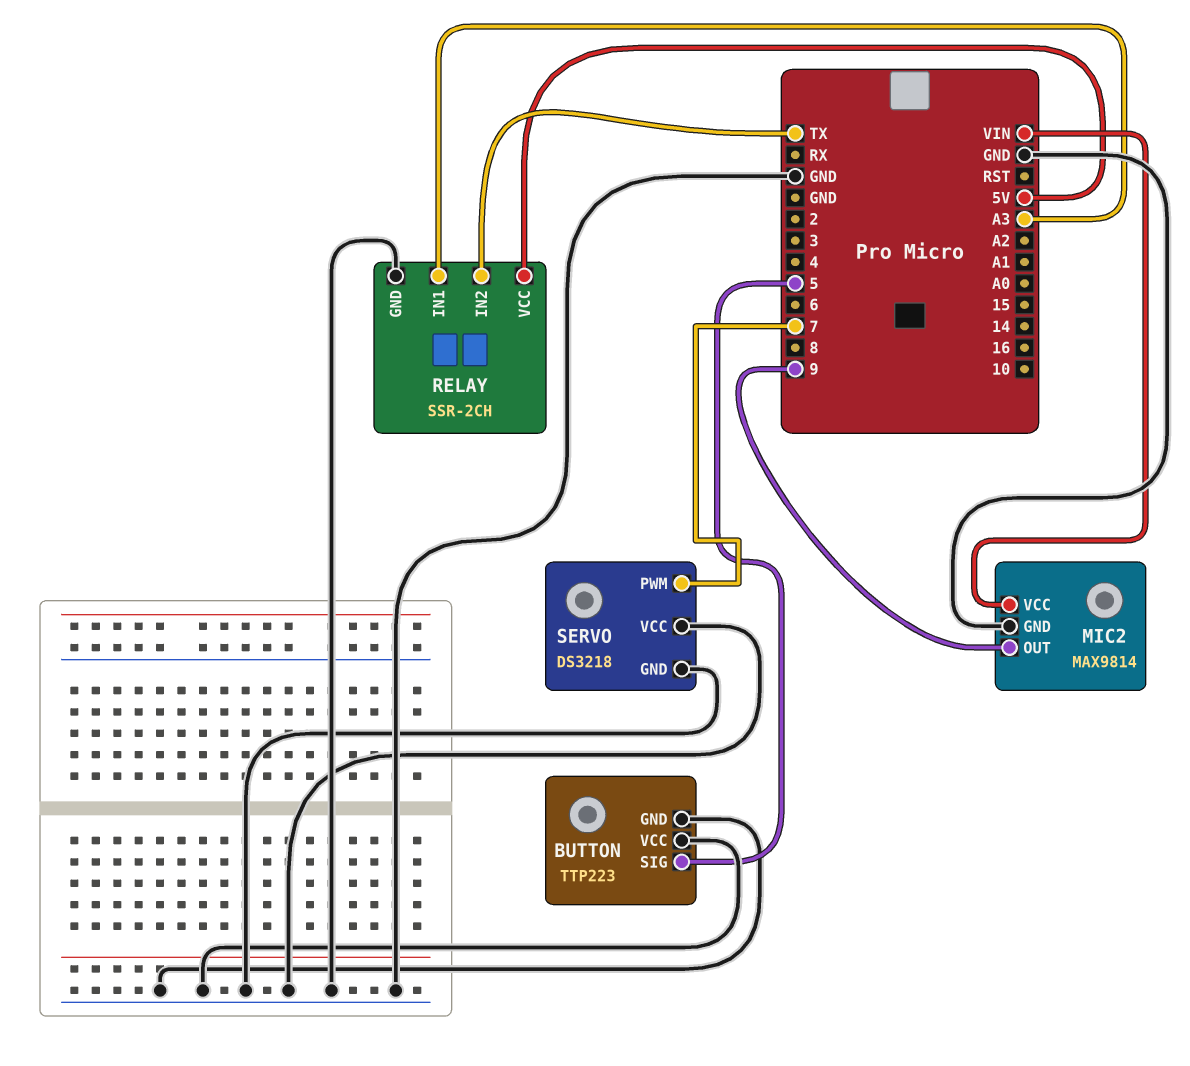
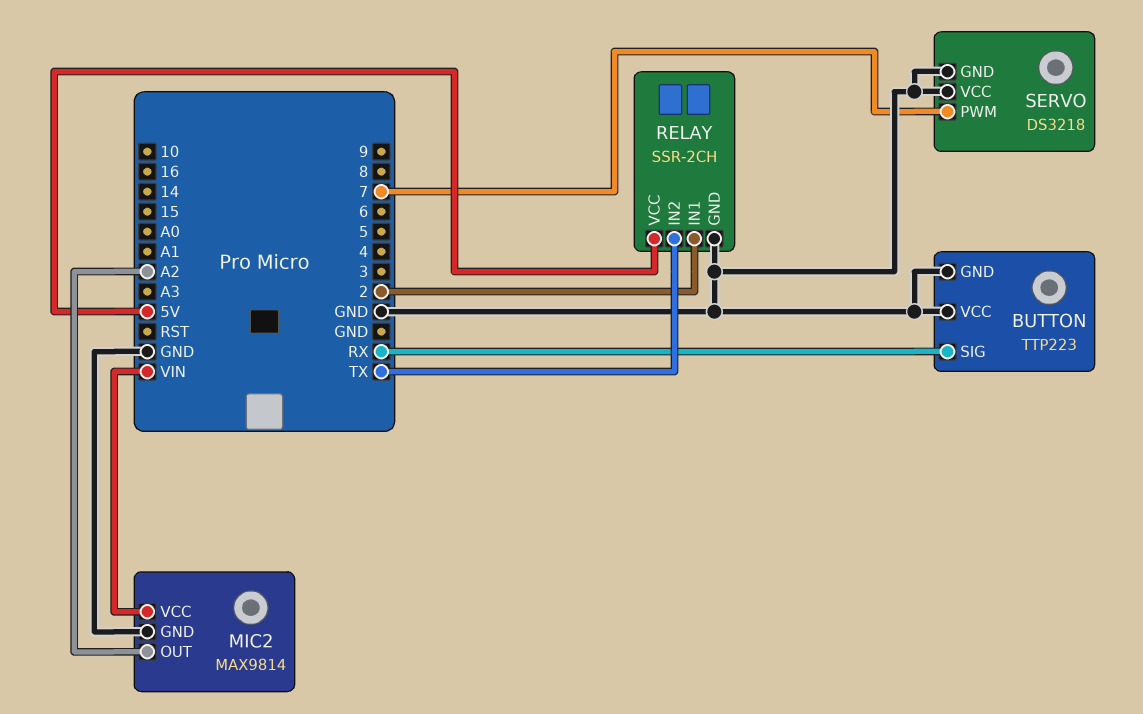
BUTTON pin SIG: 5 -> RX
MIC2 pin OUT: 9 -> A2
RELAY pin IN1: A3 -> 2

